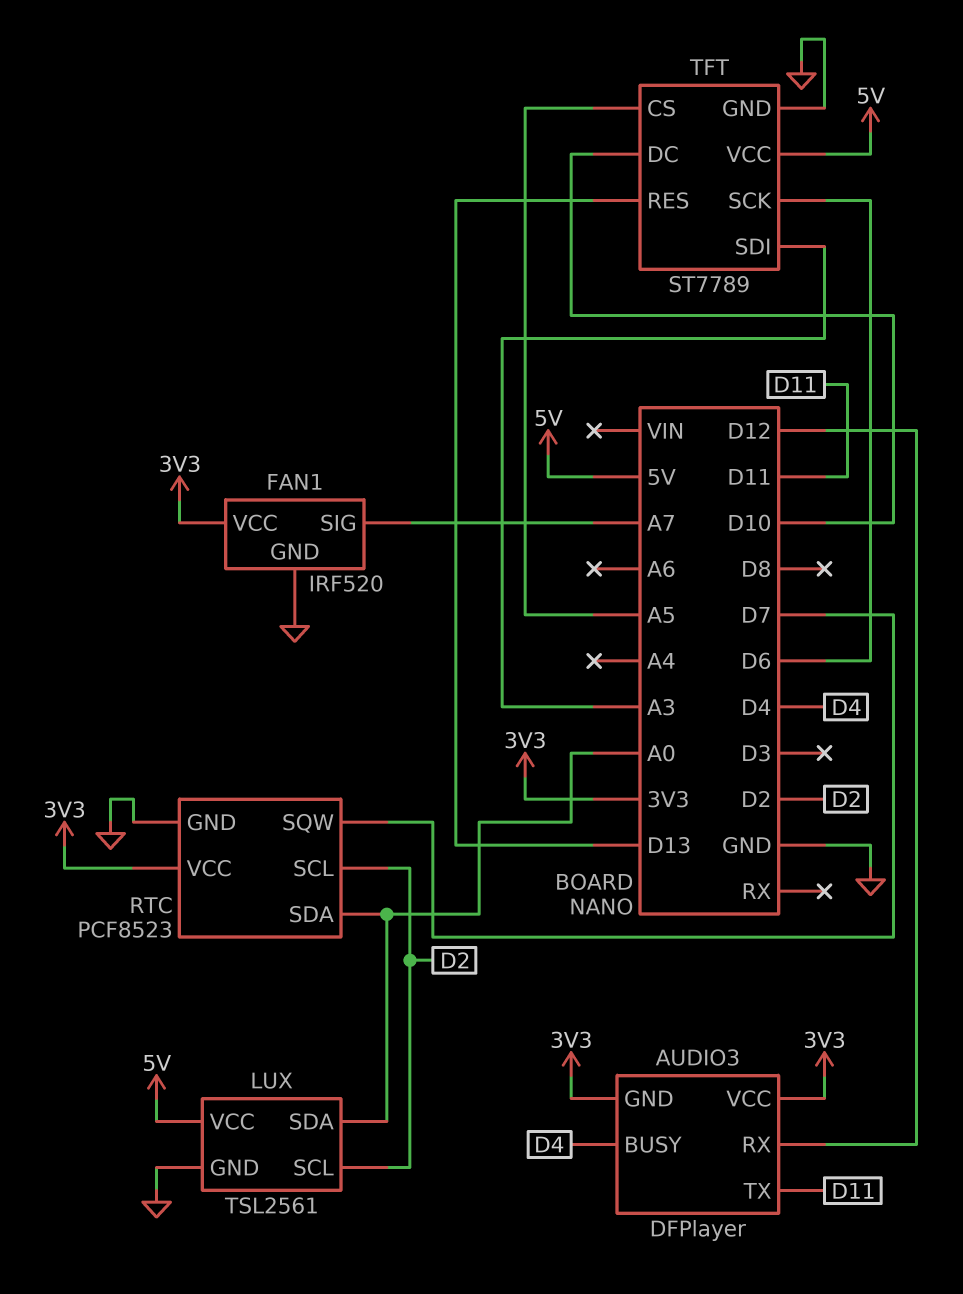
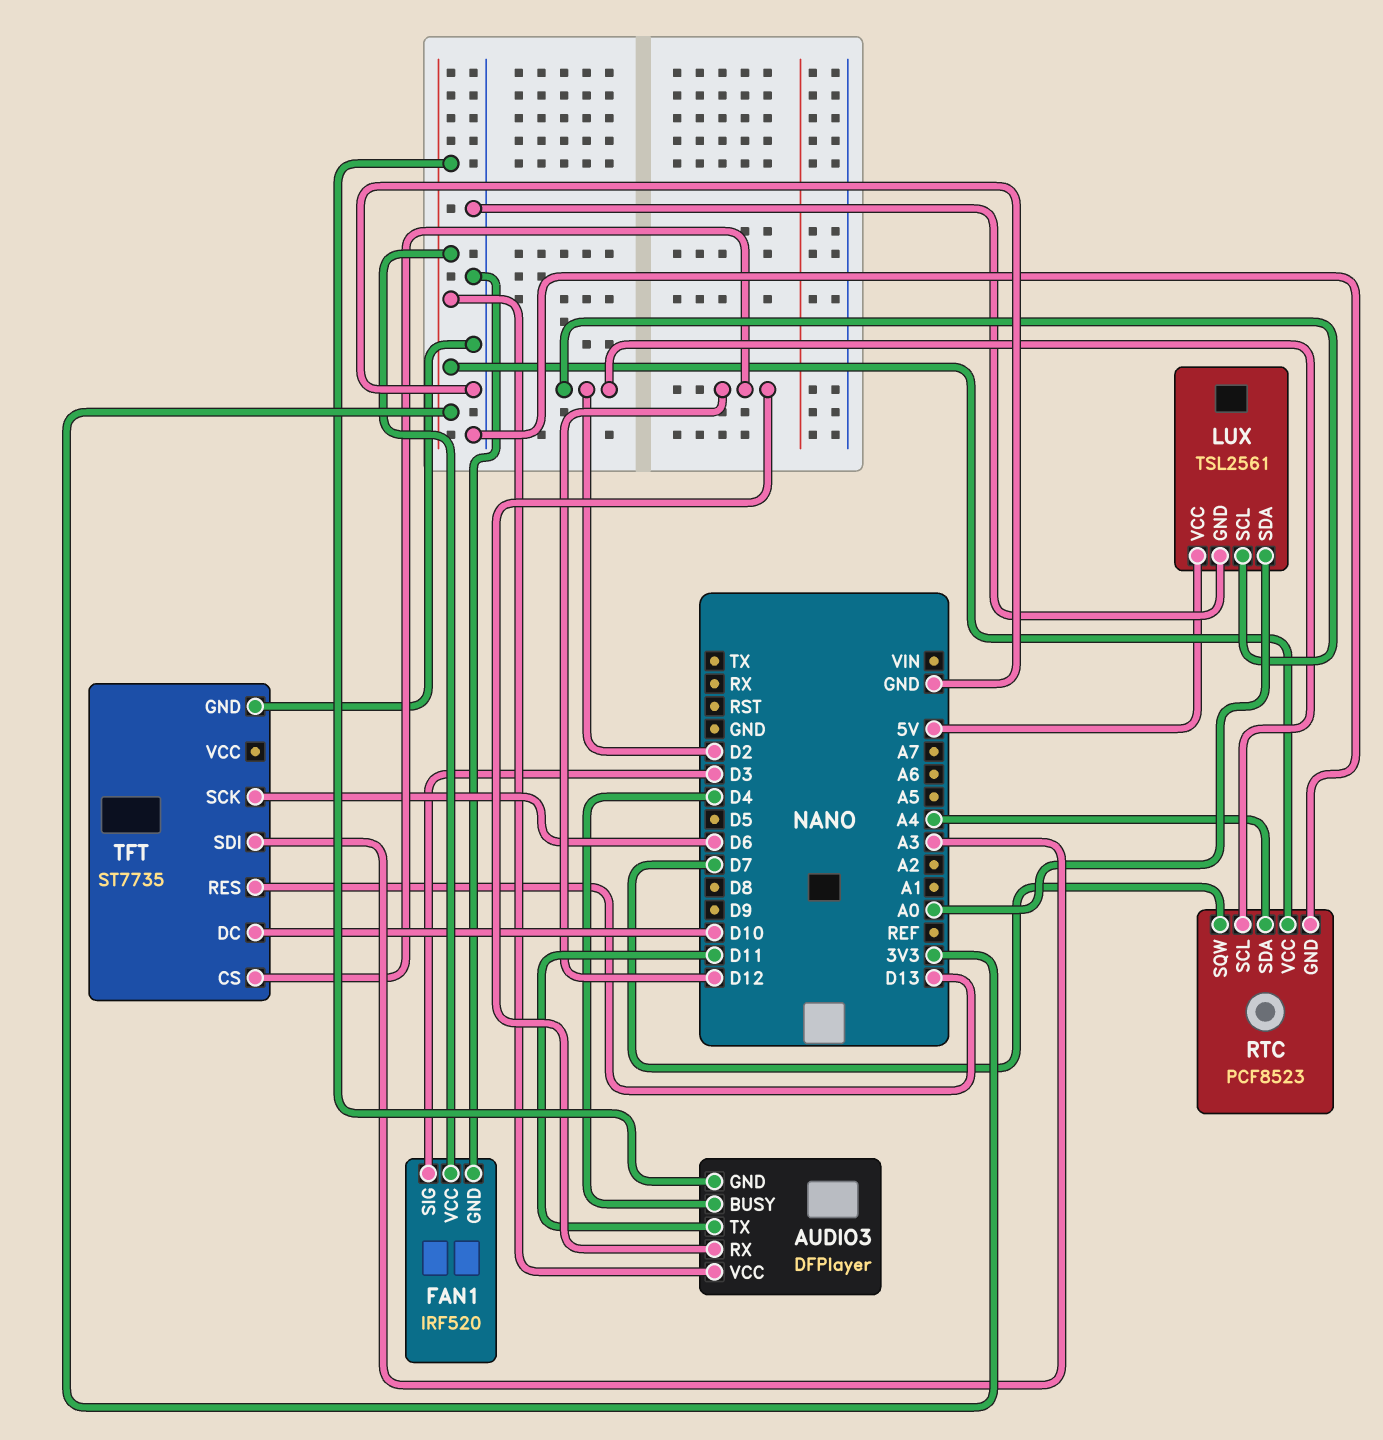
FAN1 pin SIG: A7 -> D3
RTC pin SDA: A0 -> A4
TFT: ST7789 -> ST7735
TFT pin CS: A5 -> D12
TFT pin VCC: 5V -> none

